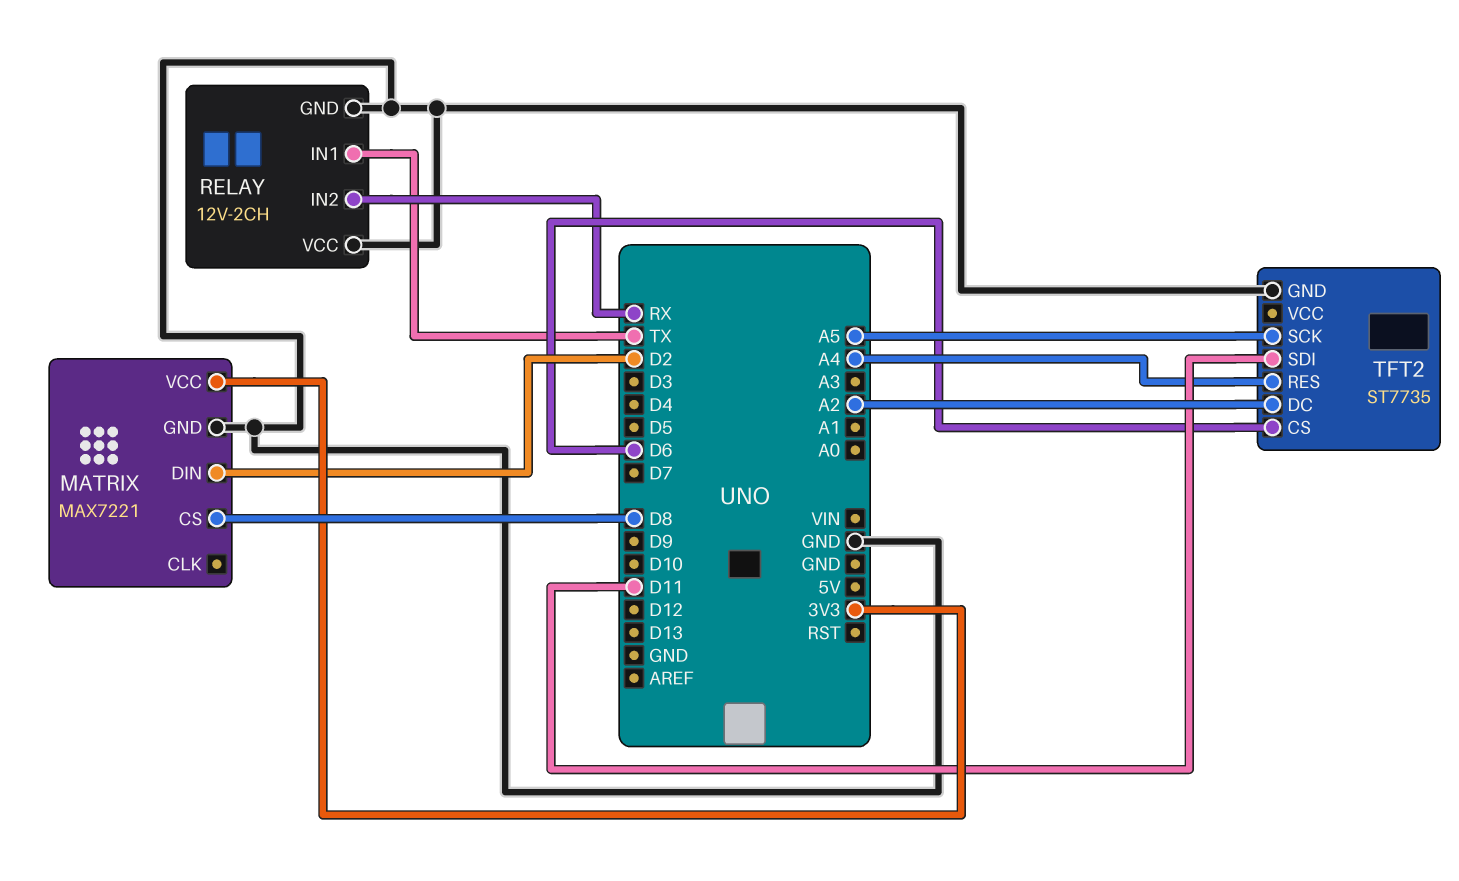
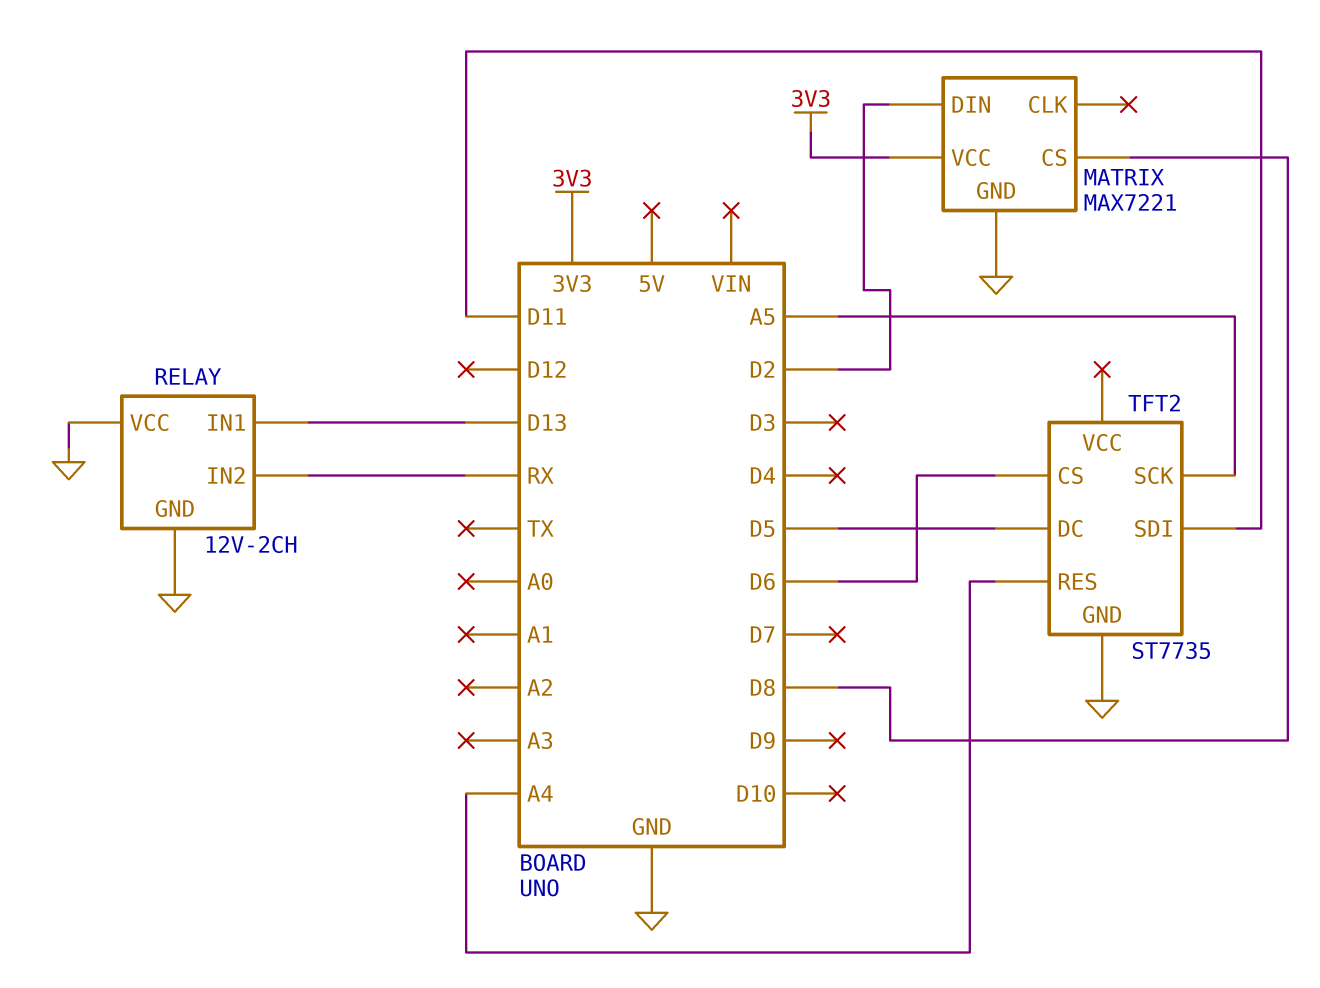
RELAY pin IN1: TX -> D13
TFT2 pin DC: A2 -> D5

